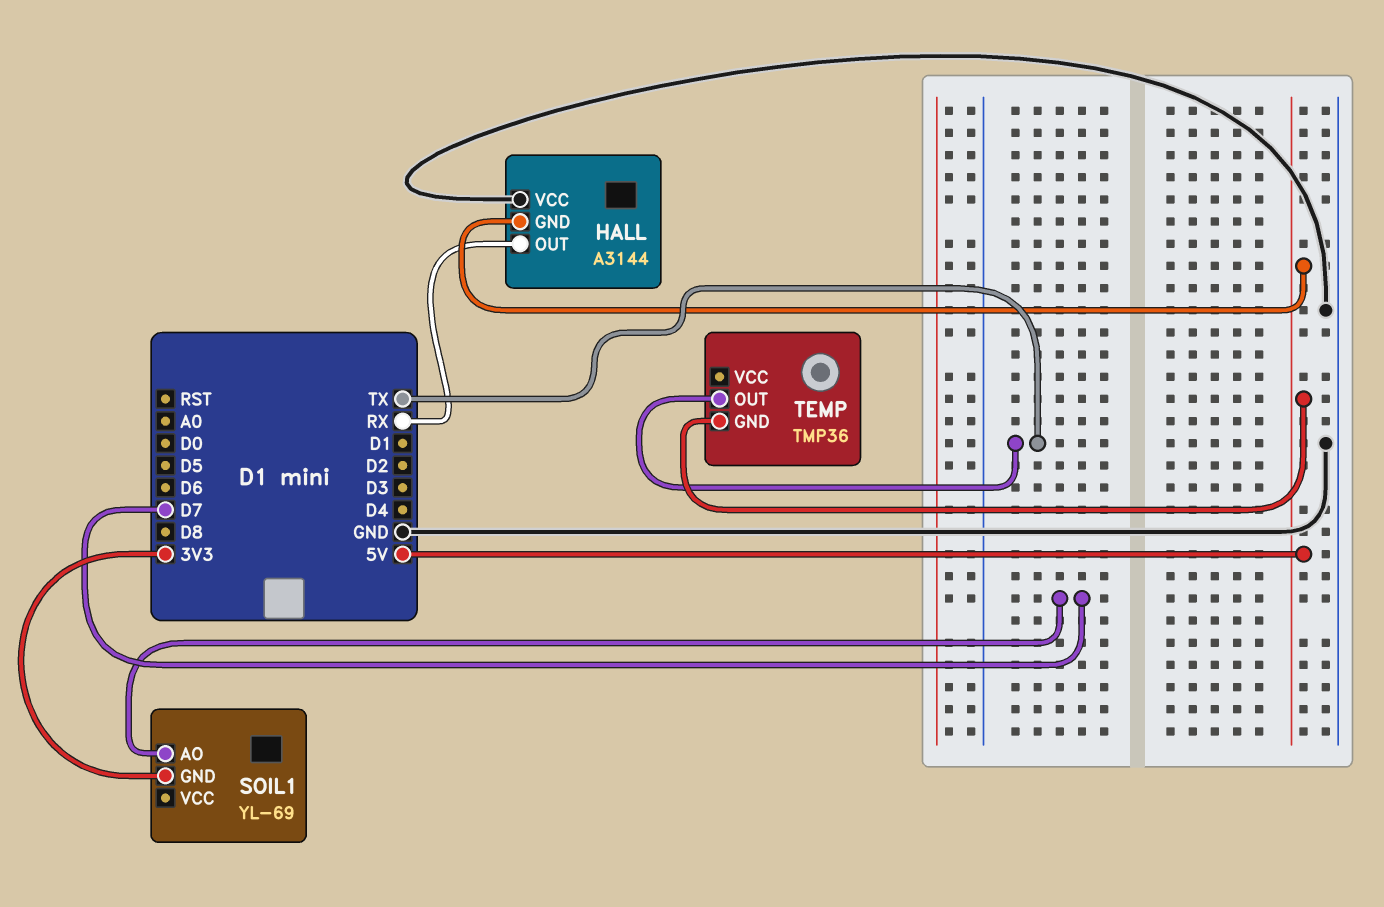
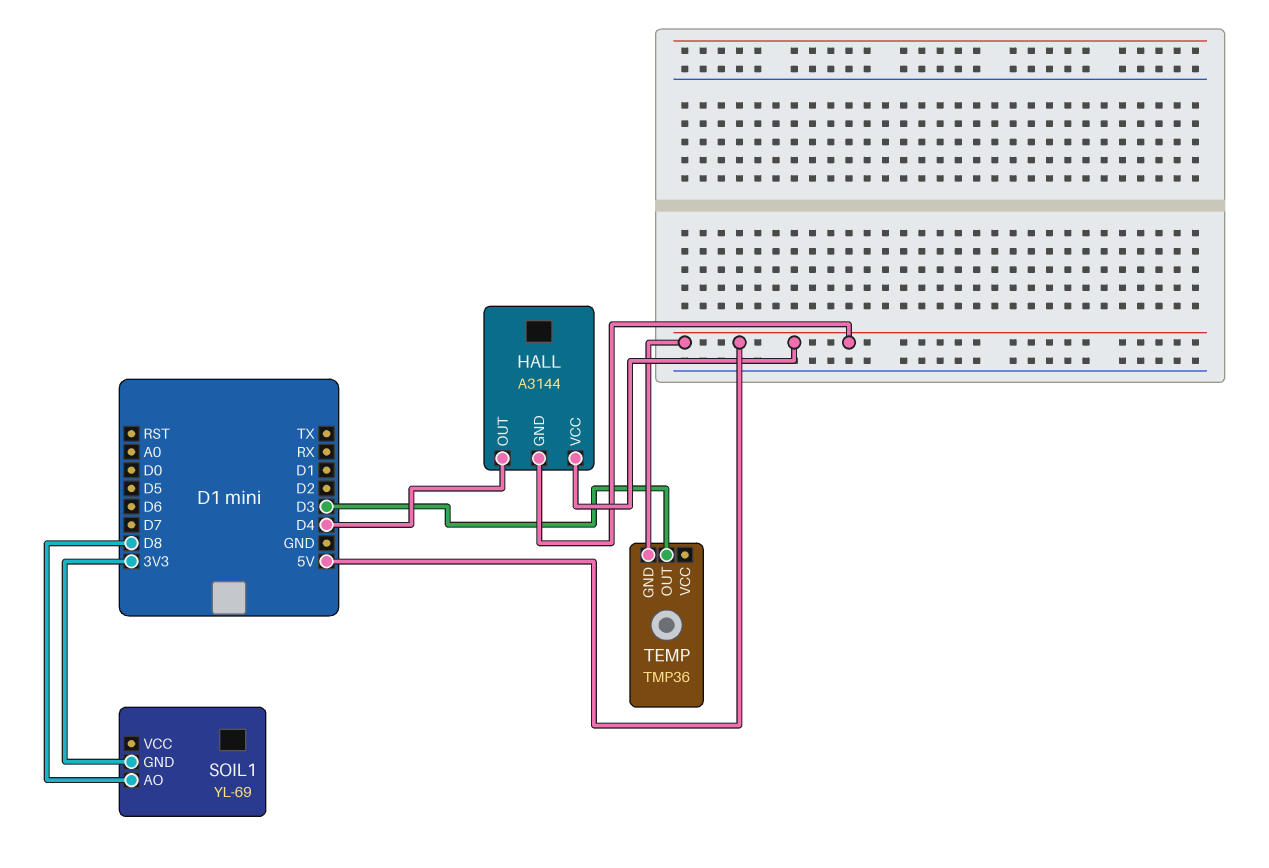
HALL pin OUT: RX -> D4
HALL pin VCC: GND -> 5V
SOIL1 pin AO: D7 -> D8
TEMP pin OUT: TX -> D3

